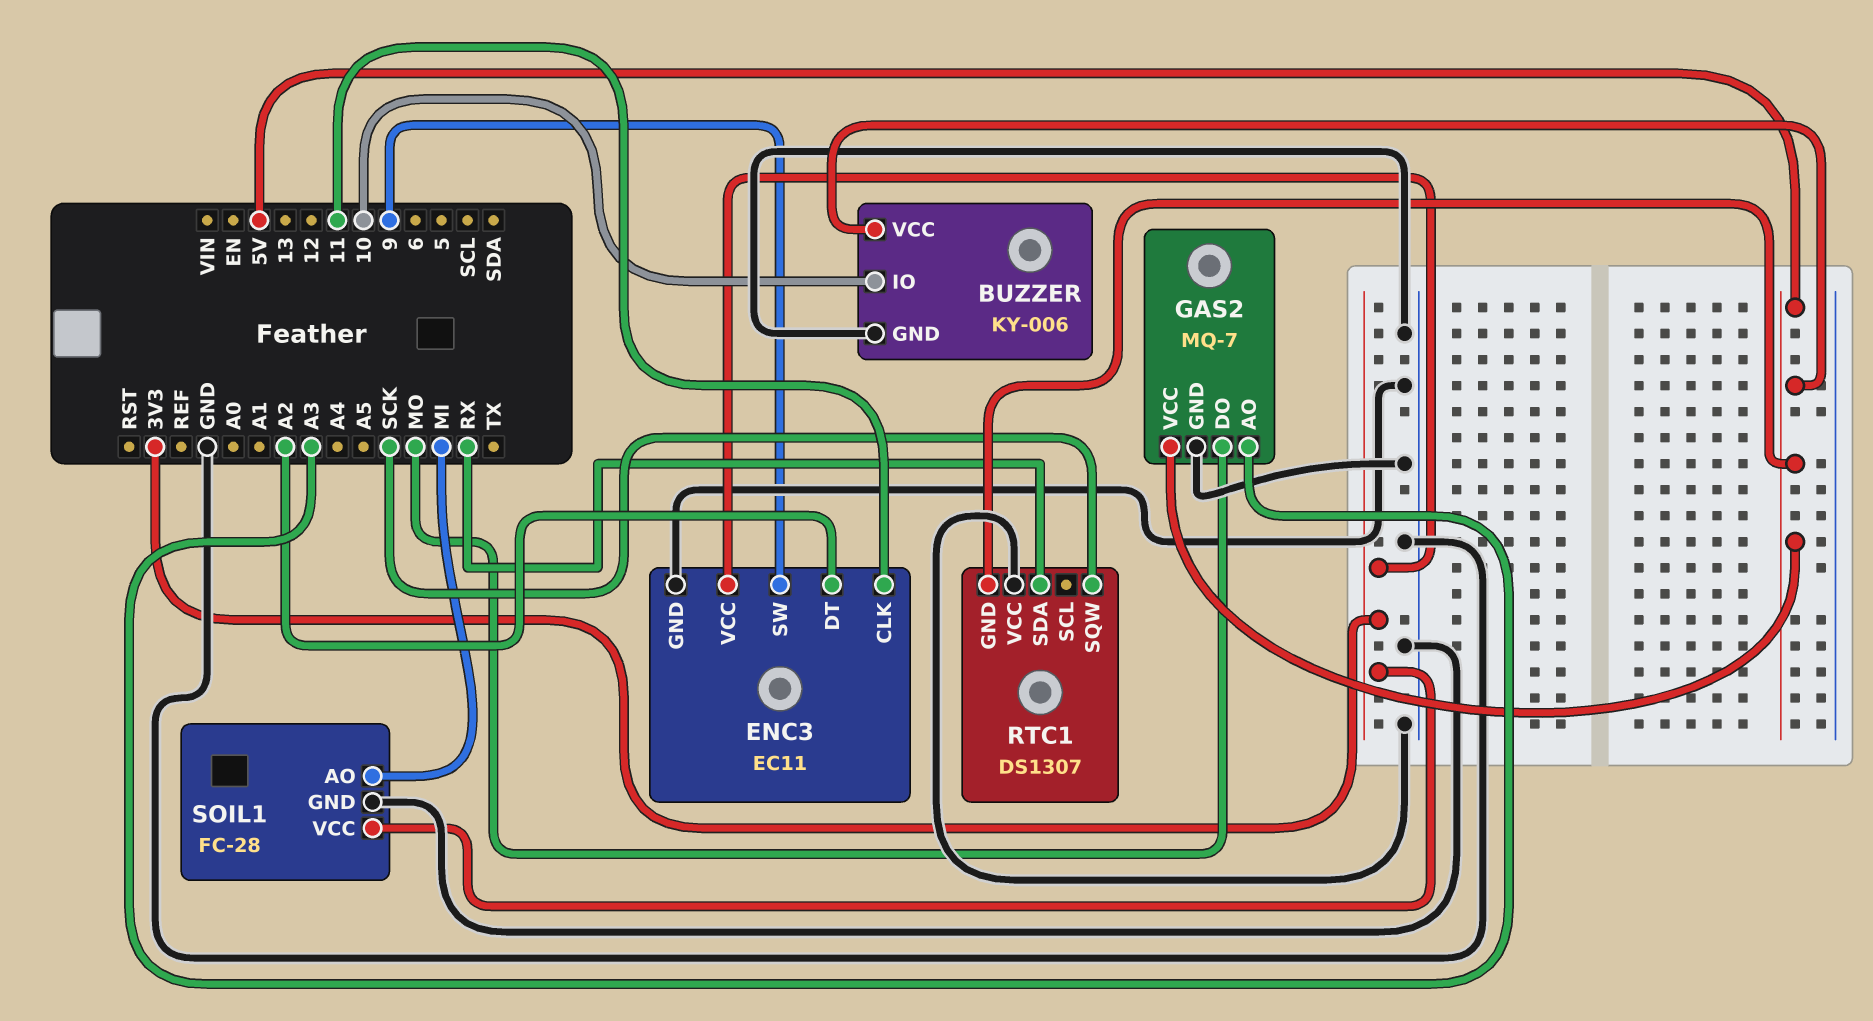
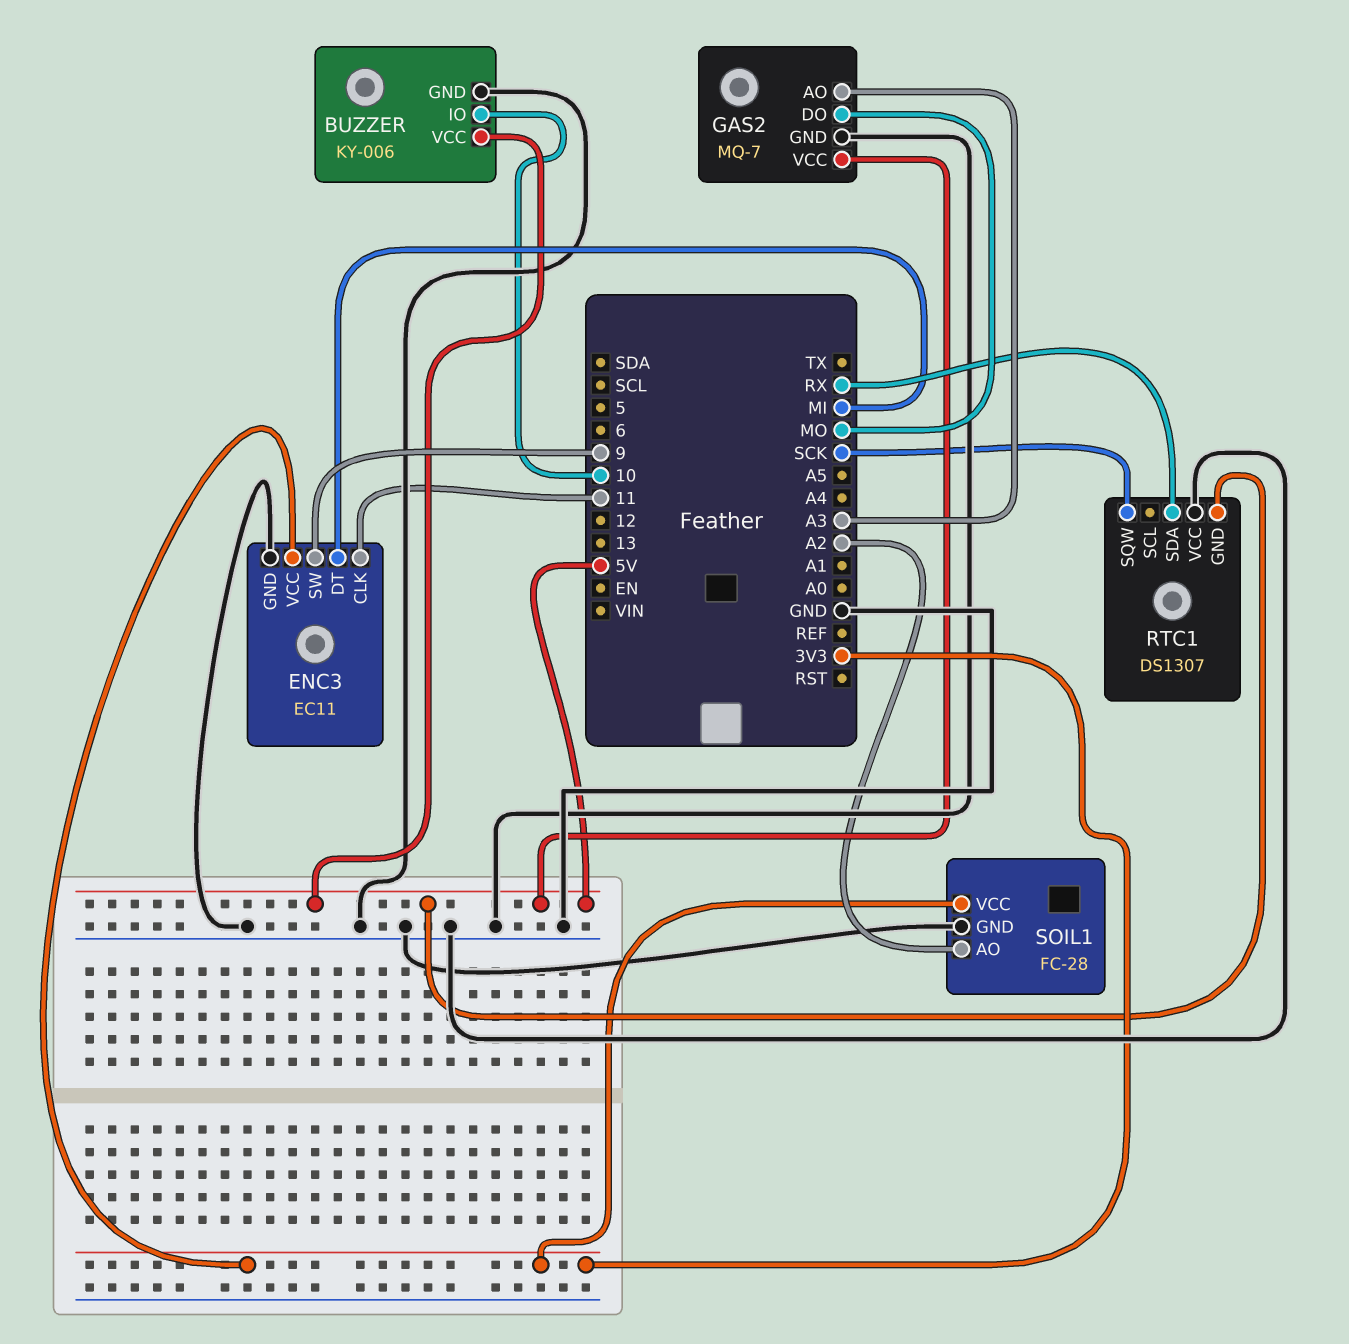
ENC3 pin DT: A2 -> MI
SOIL1 pin AO: MI -> A2

